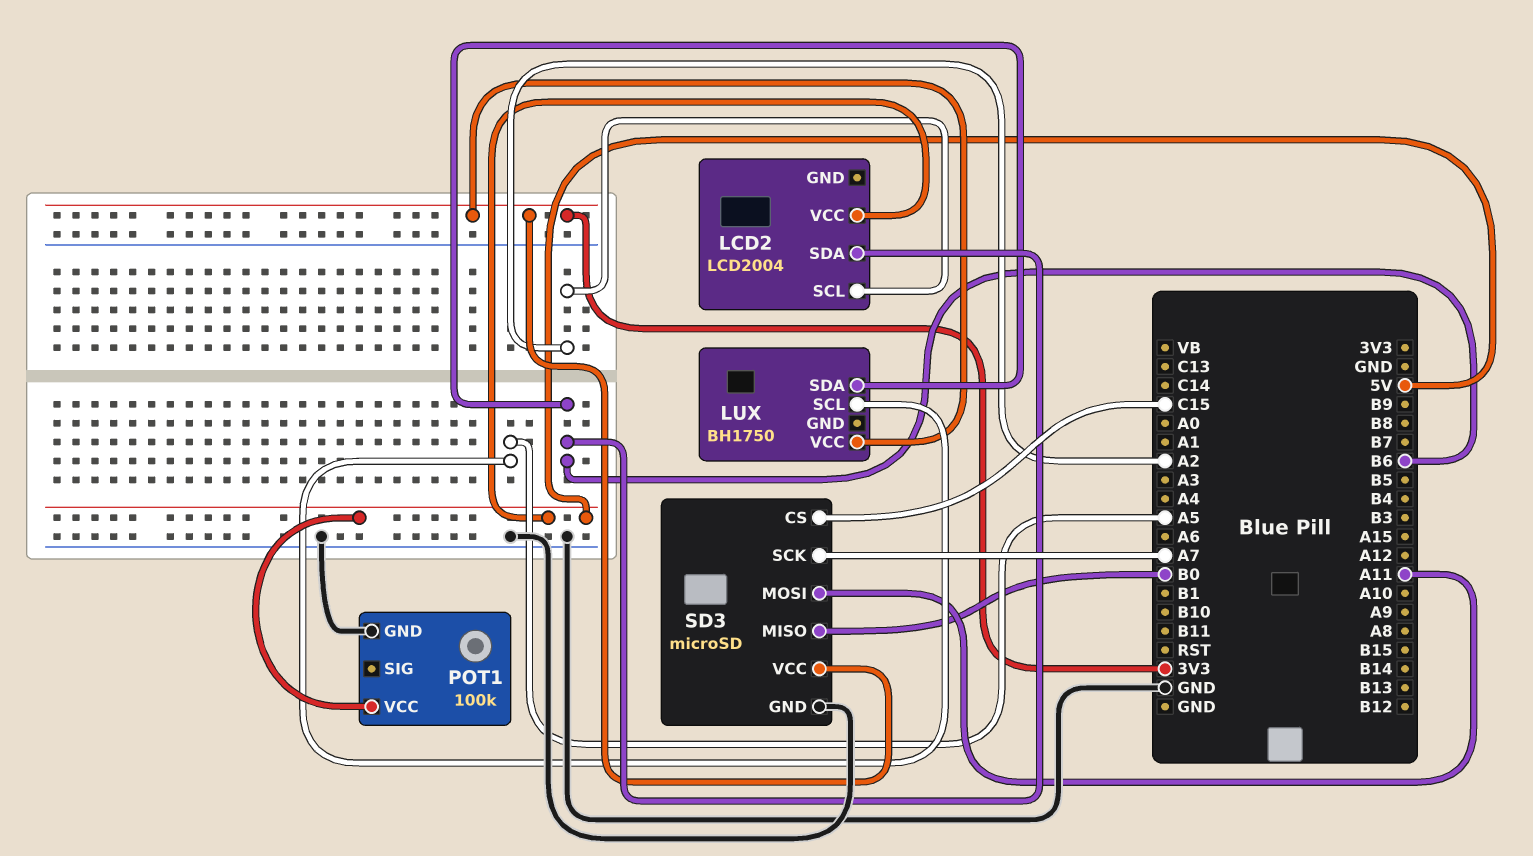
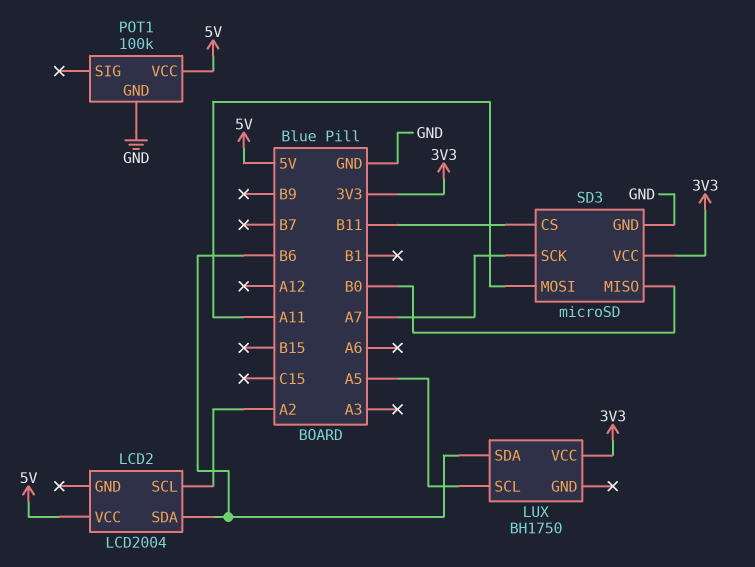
SD3 pin CS: C15 -> B11

